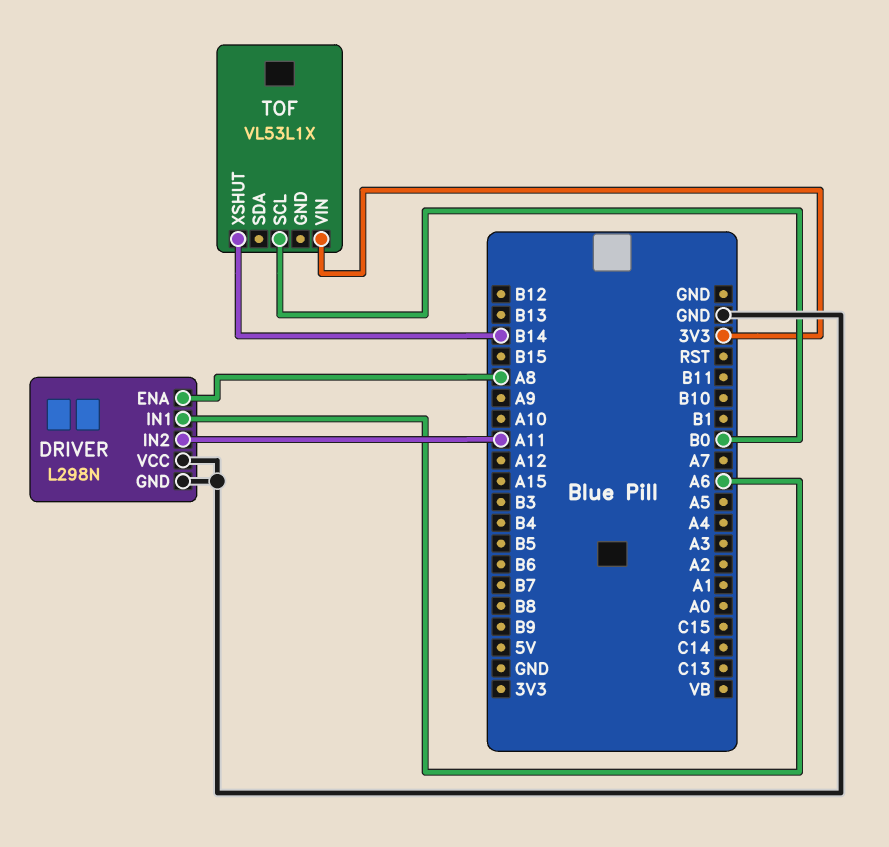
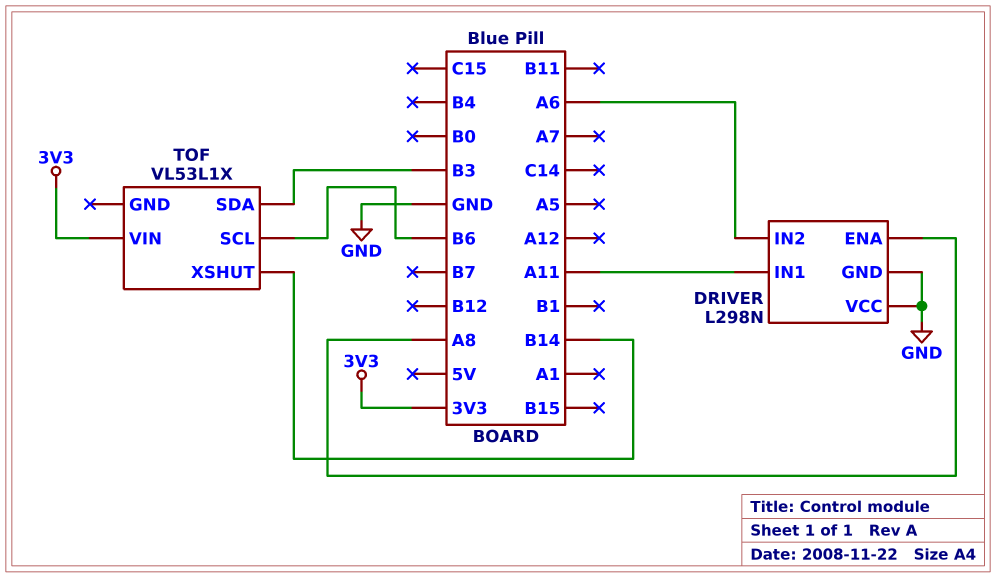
DRIVER pin IN1: A6 -> A11
DRIVER pin IN2: A11 -> A6
TOF pin SCL: B0 -> B6
TOF pin SDA: none -> B3

